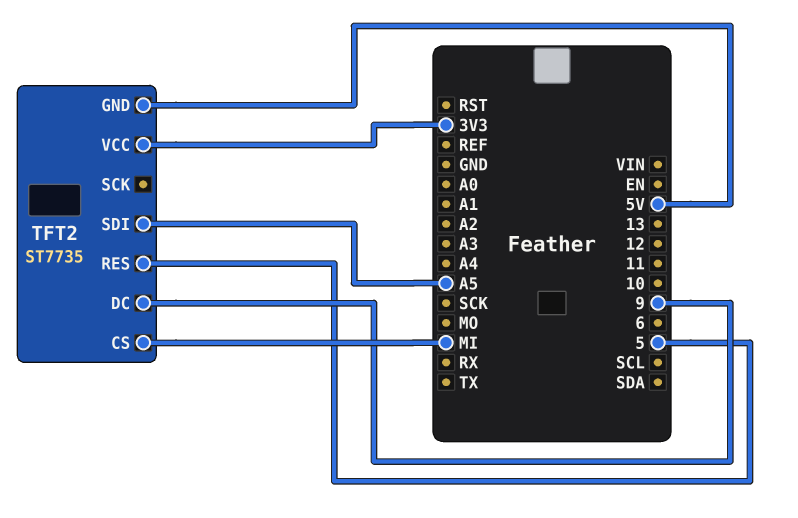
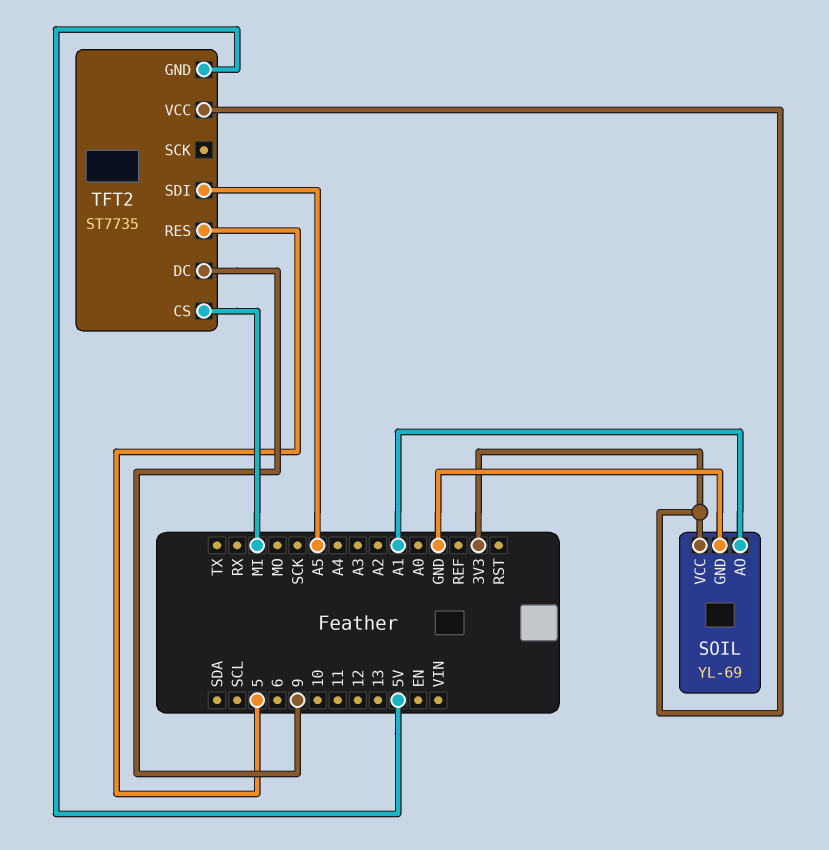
SOIL: none -> YL-69
SOIL pin AO: none -> A1
SOIL pin GND: none -> GND
SOIL pin VCC: none -> 3V3

